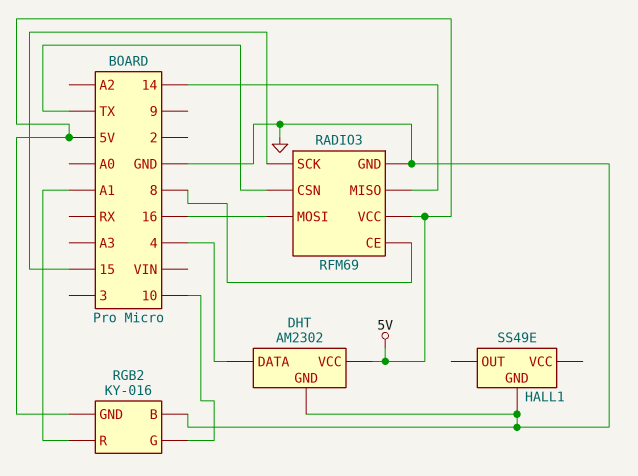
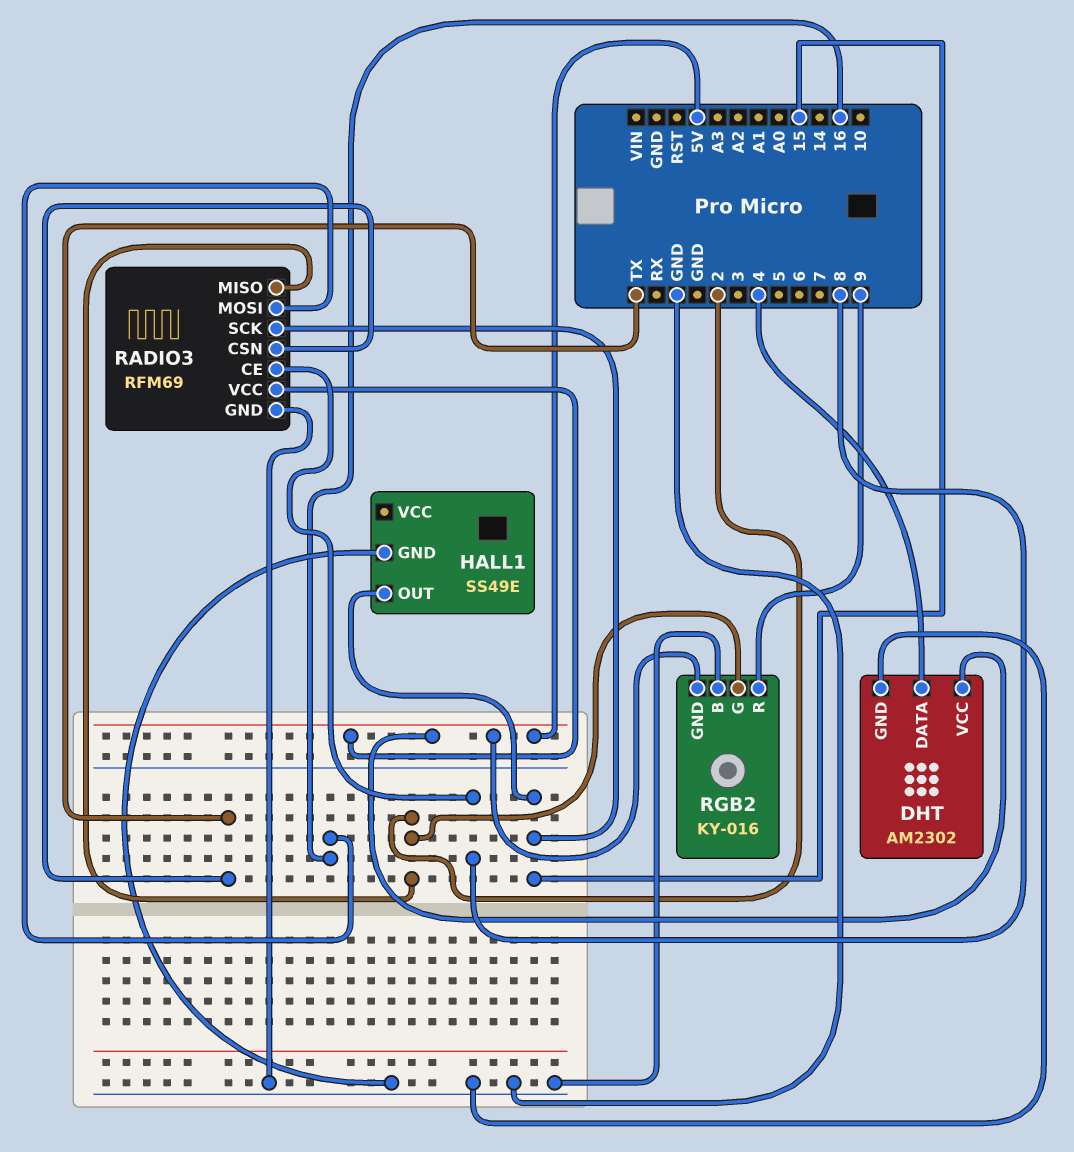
HALL1 pin OUT: none -> 15
RADIO3 pin MISO: 14 -> 2
RGB2 pin G: 10 -> 2
RGB2 pin R: A1 -> 9

